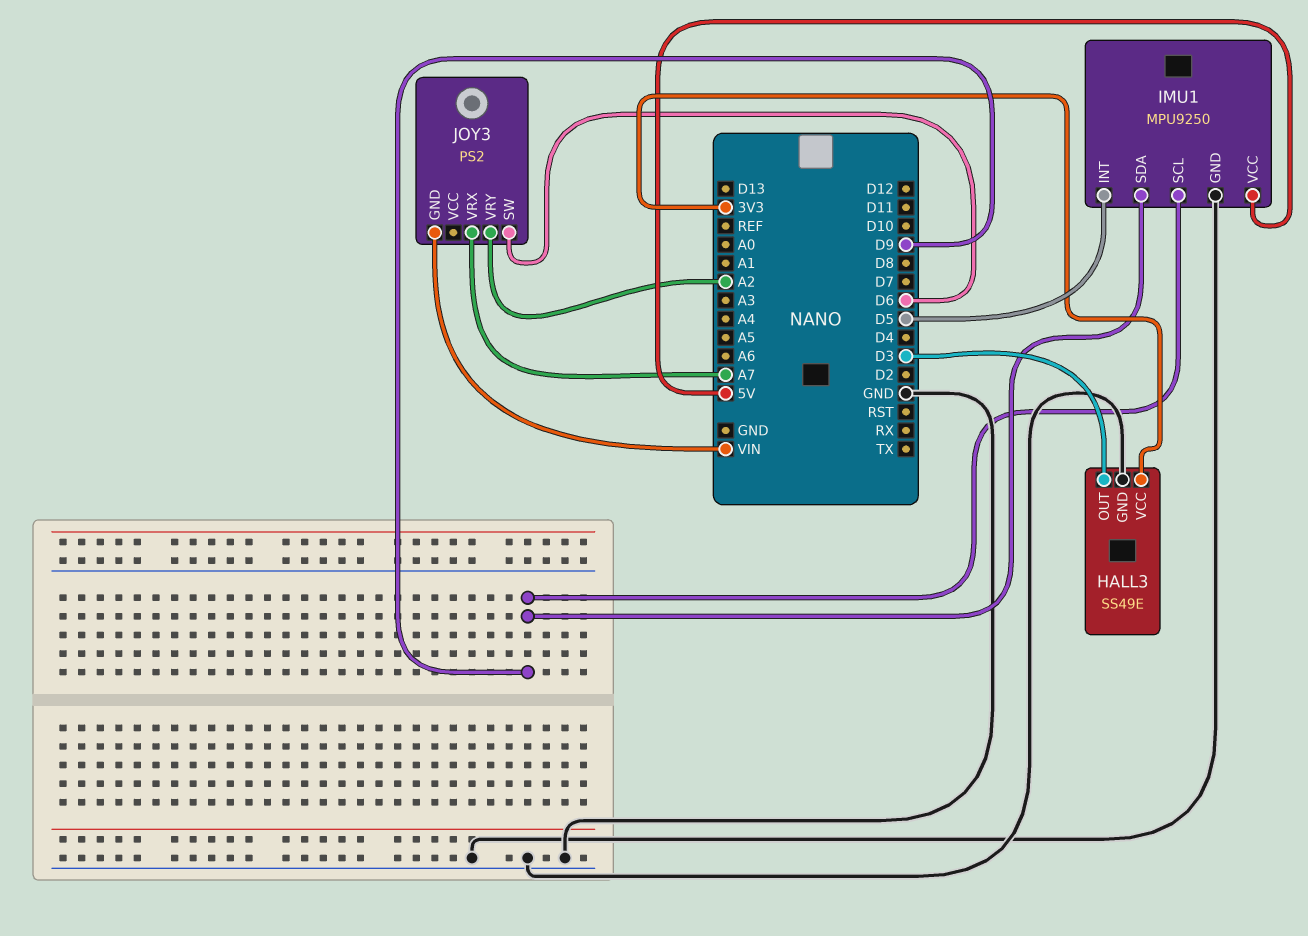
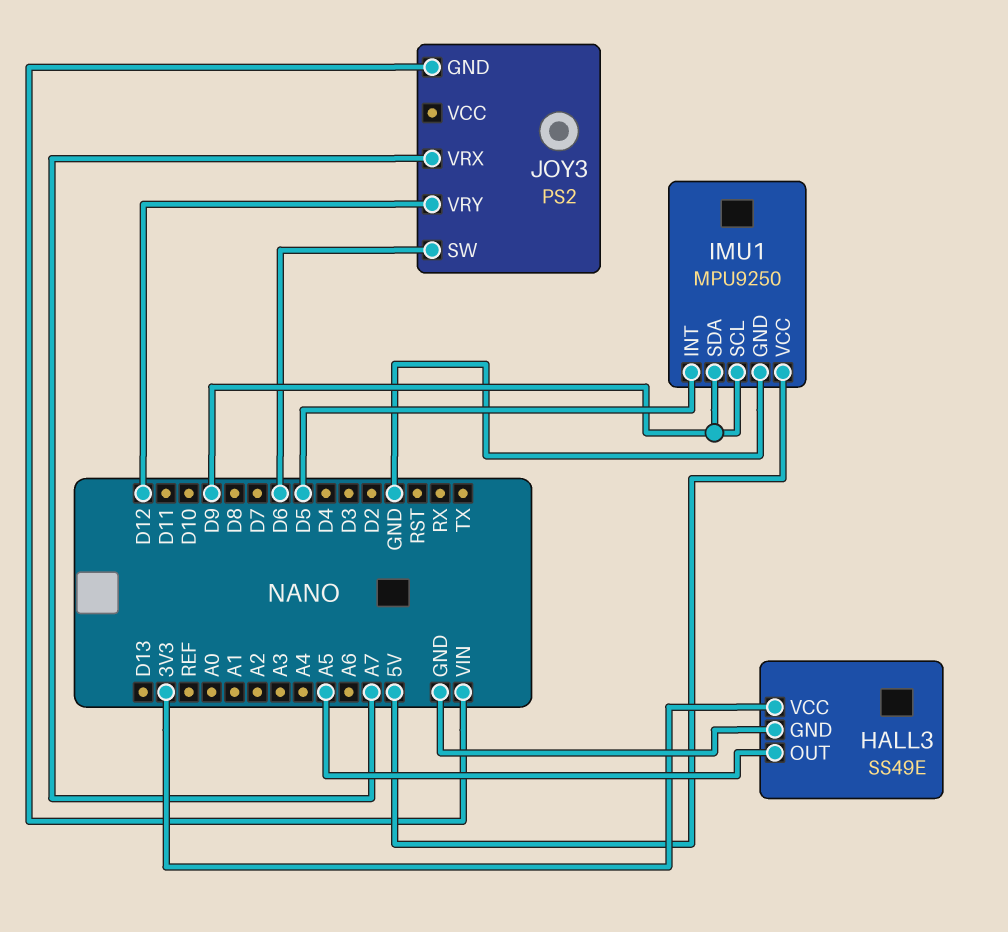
HALL3 pin OUT: D3 -> A5
JOY3 pin VRY: A2 -> D12

